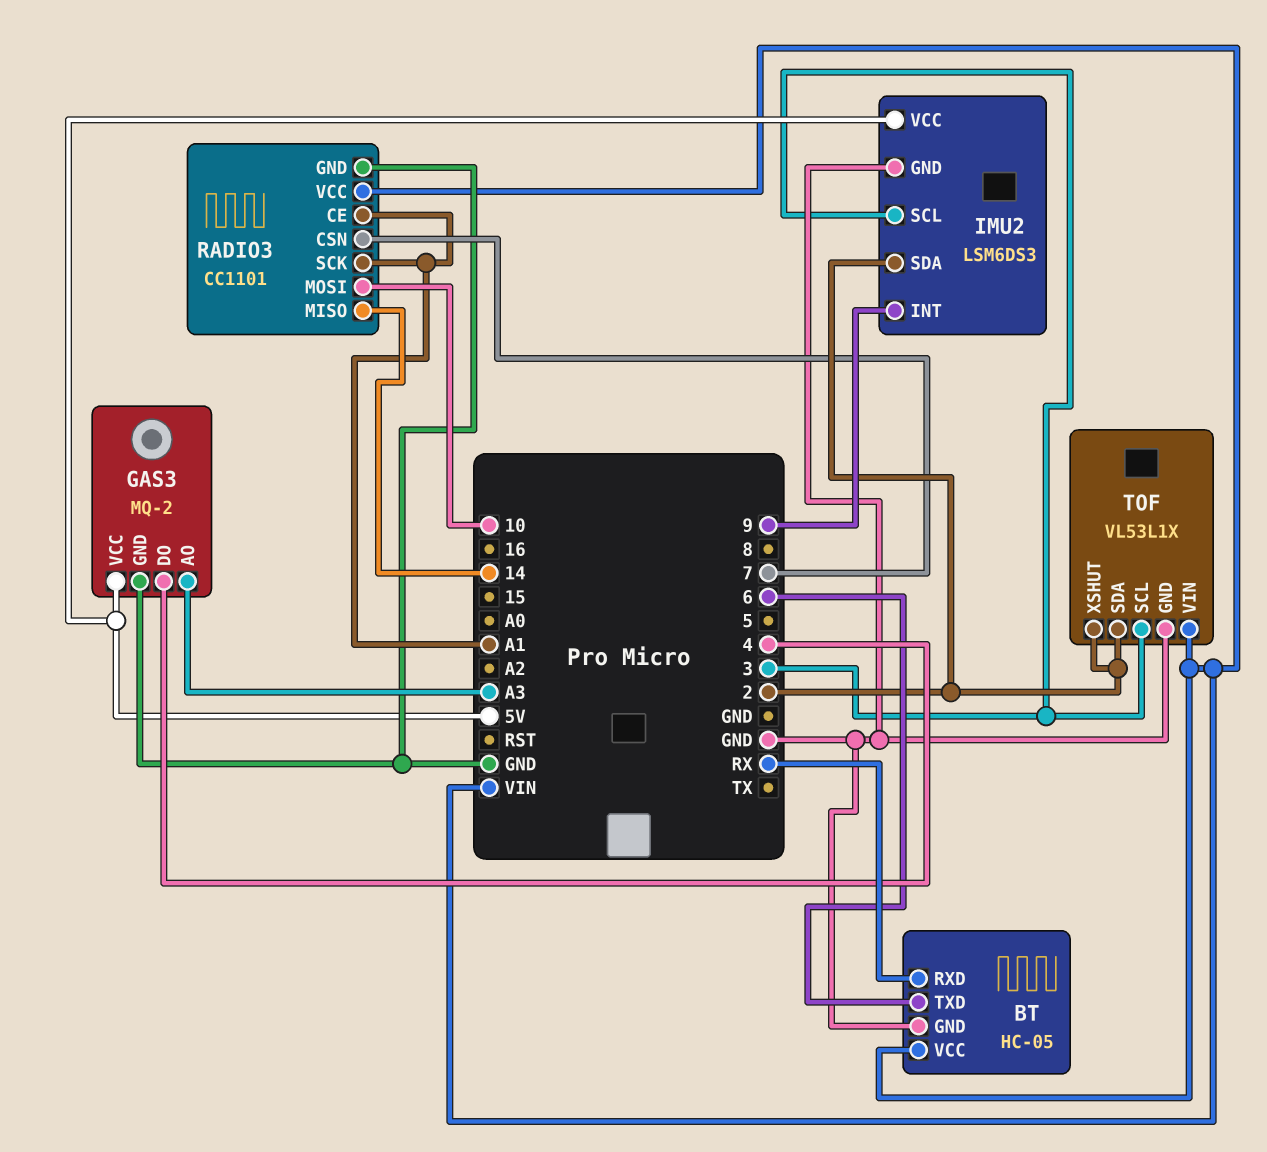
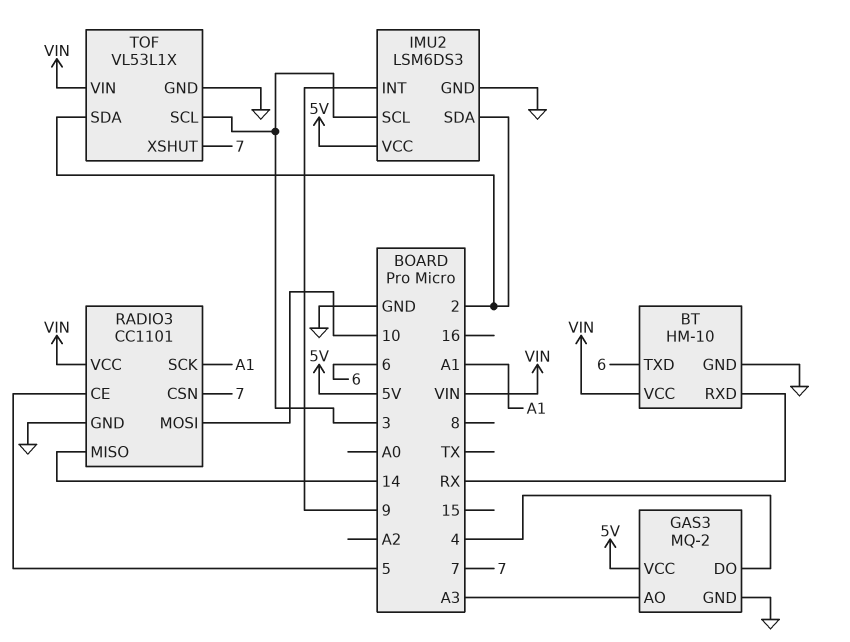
BT: HC-05 -> HM-10
RADIO3 pin CE: A1 -> 5
TOF pin XSHUT: 2 -> 7

